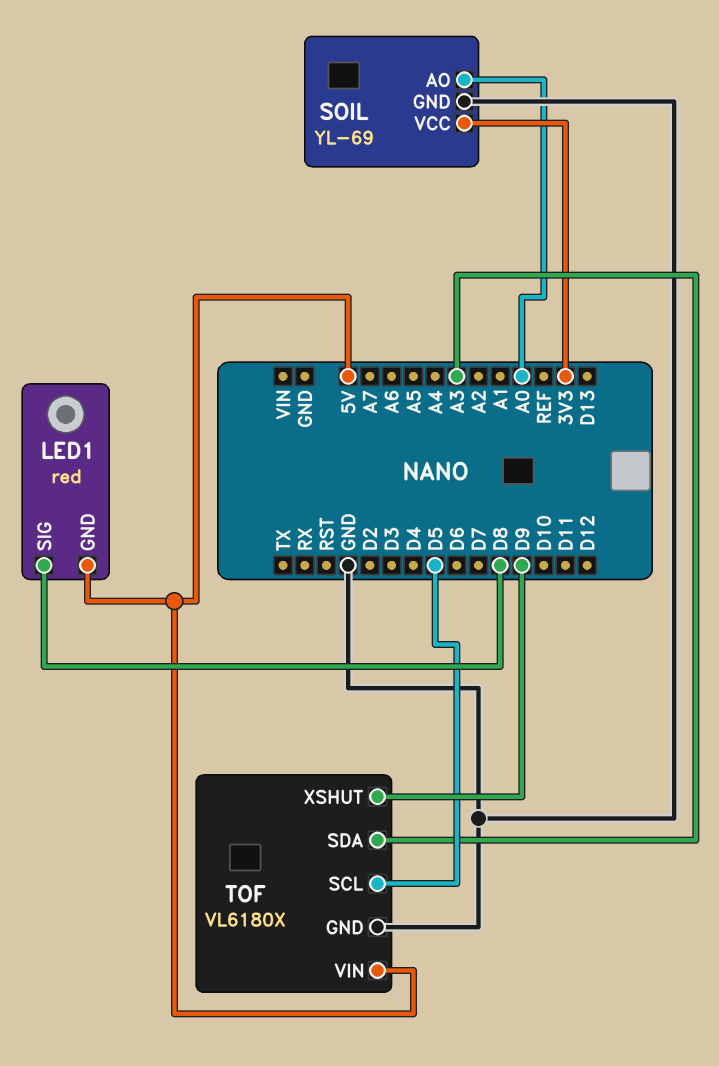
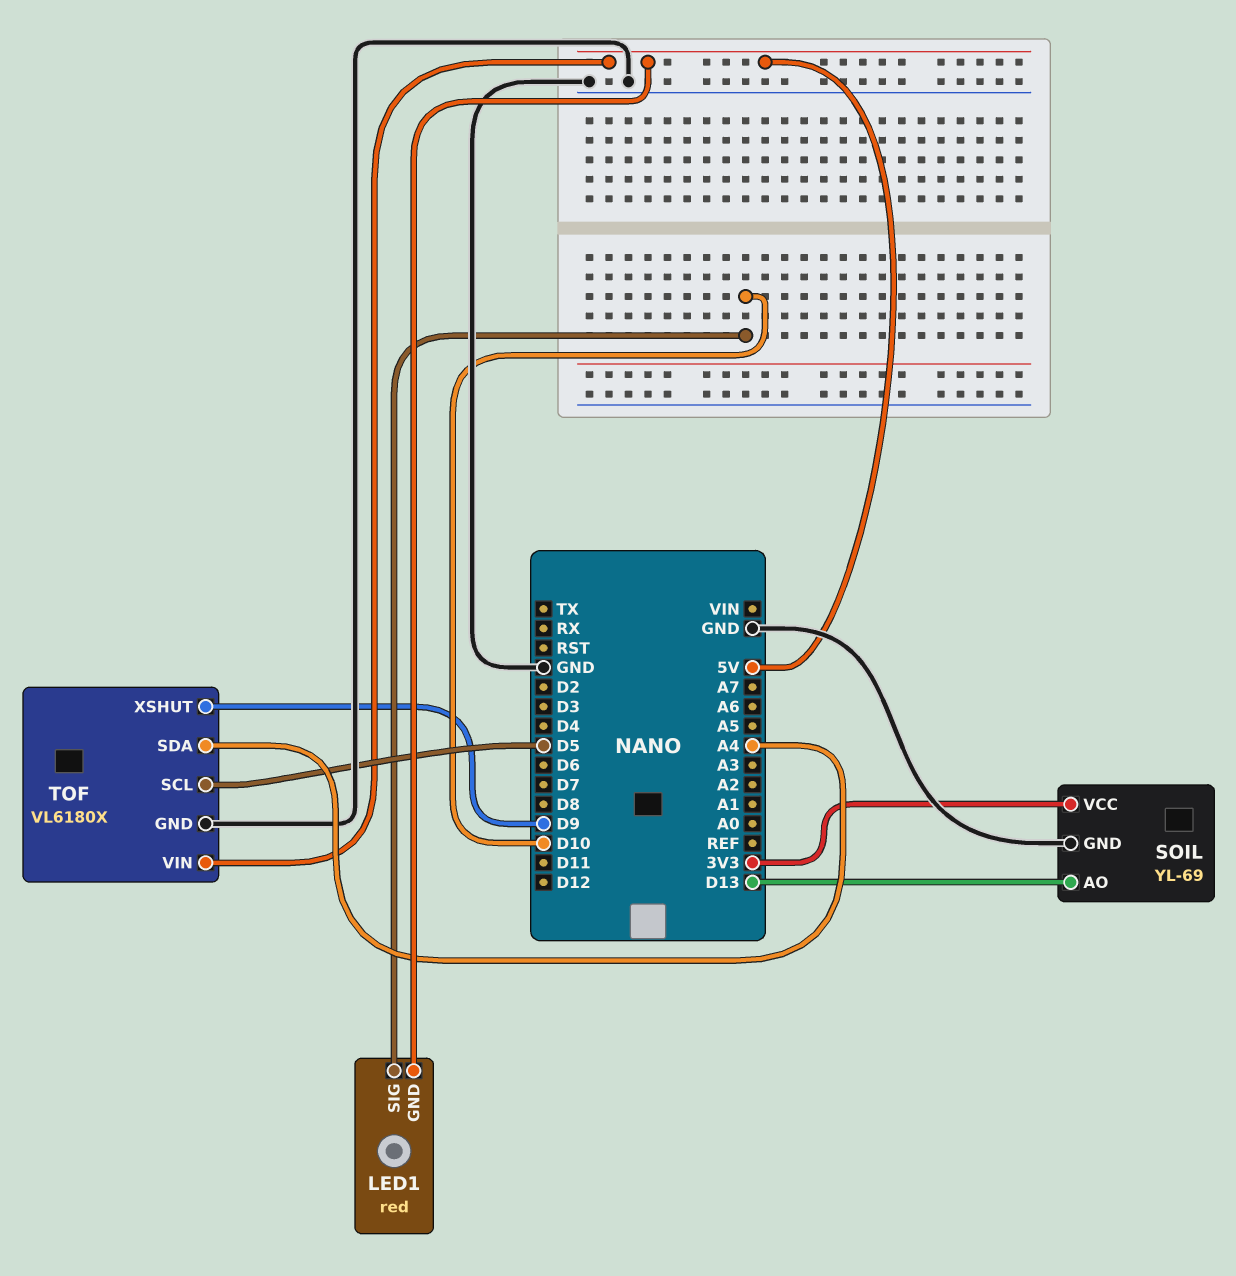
LED1 pin SIG: D8 -> D10
SOIL pin AO: A0 -> D13
TOF pin SDA: A3 -> A4

